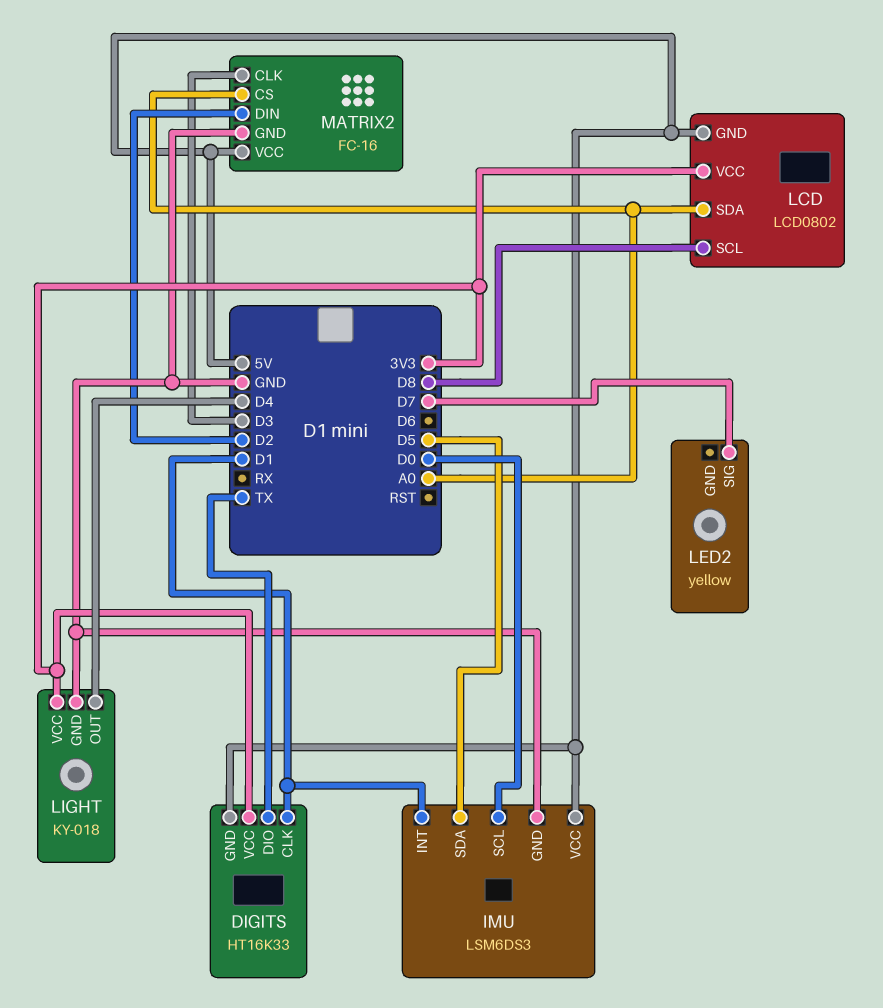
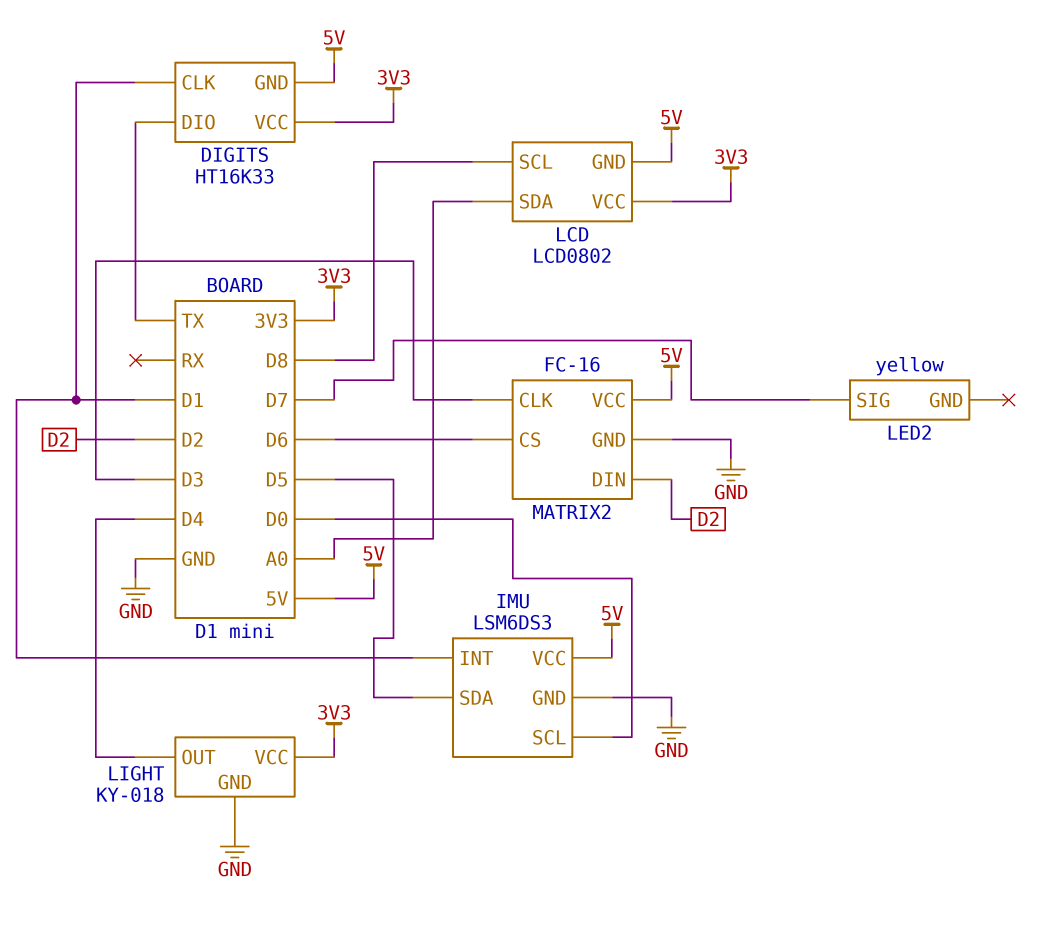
MATRIX2 pin CS: A0 -> D6

